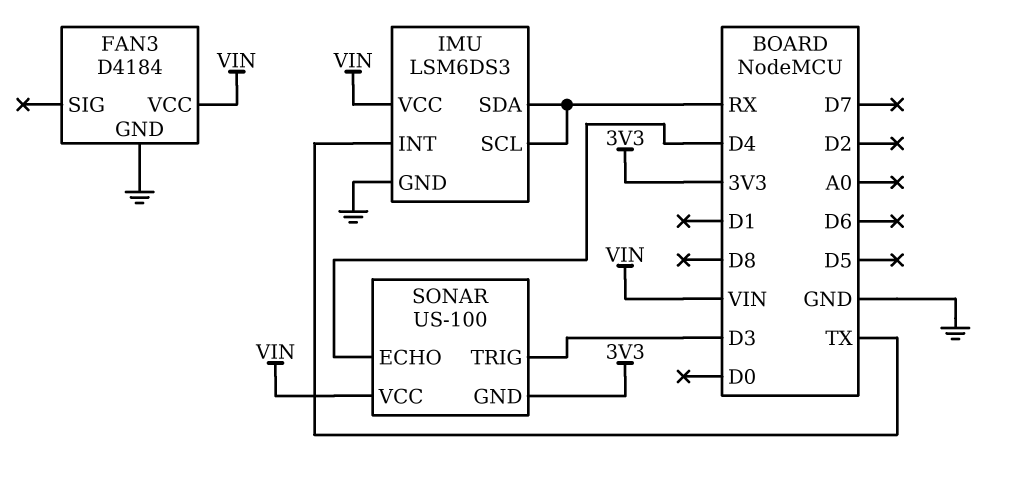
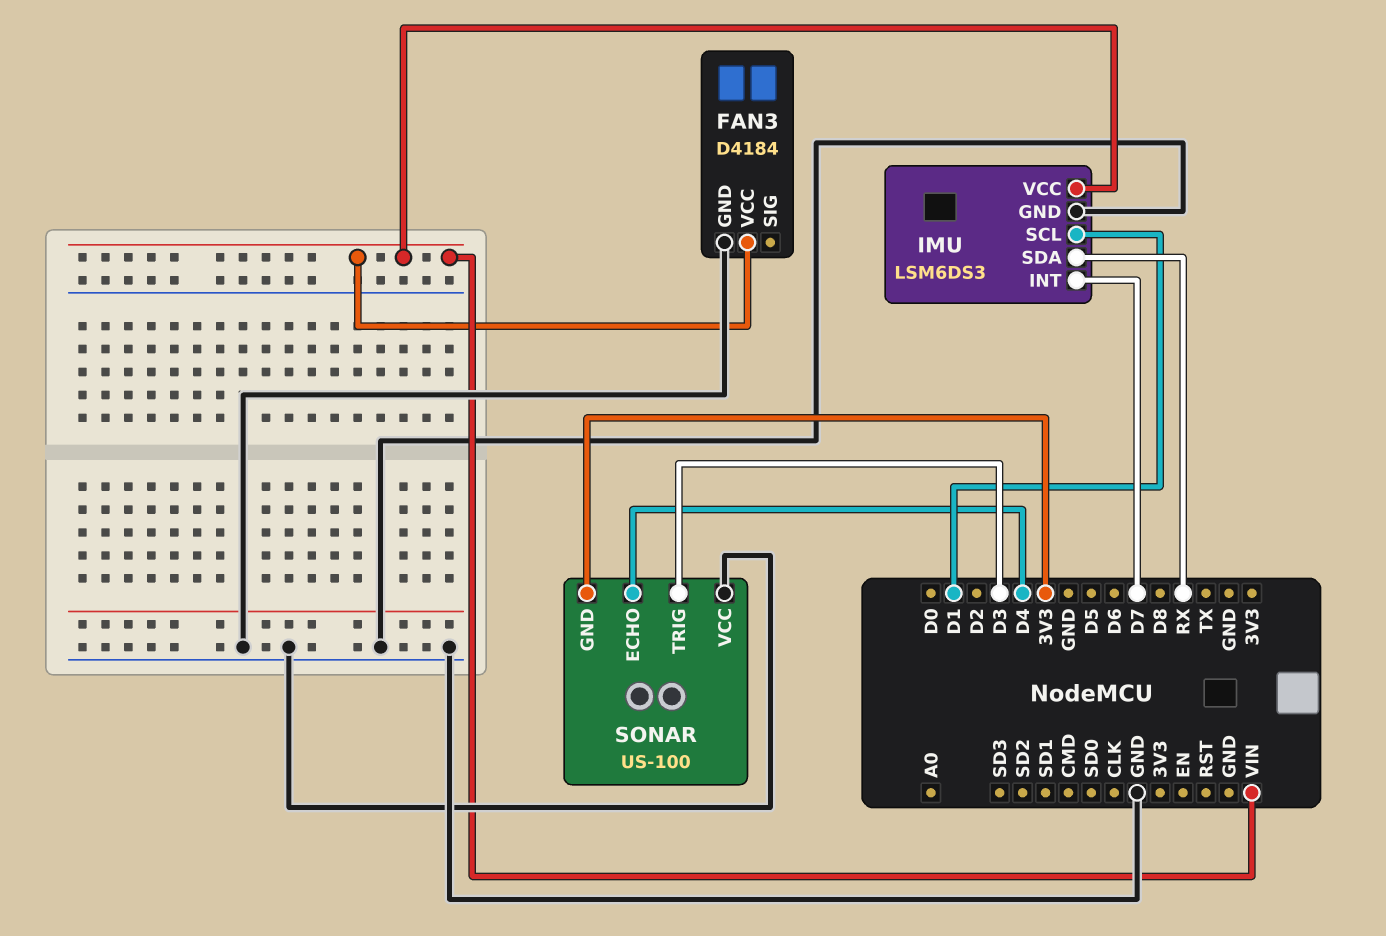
IMU pin INT: TX -> D7
IMU pin SCL: RX -> D1
SONAR pin VCC: VIN -> GND

